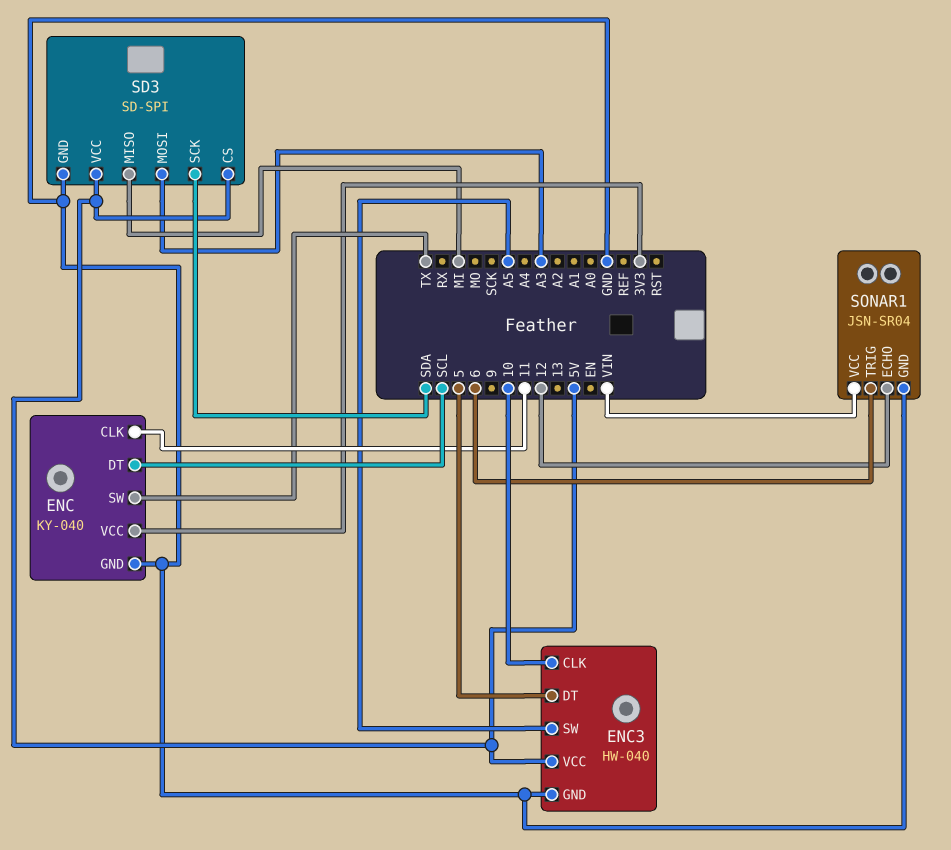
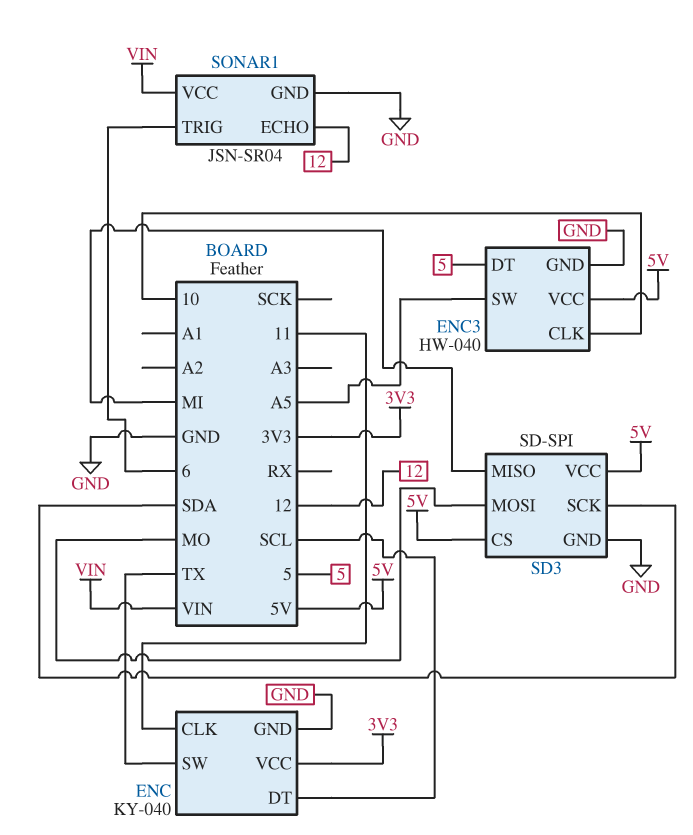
SD3 pin MOSI: A3 -> MO

